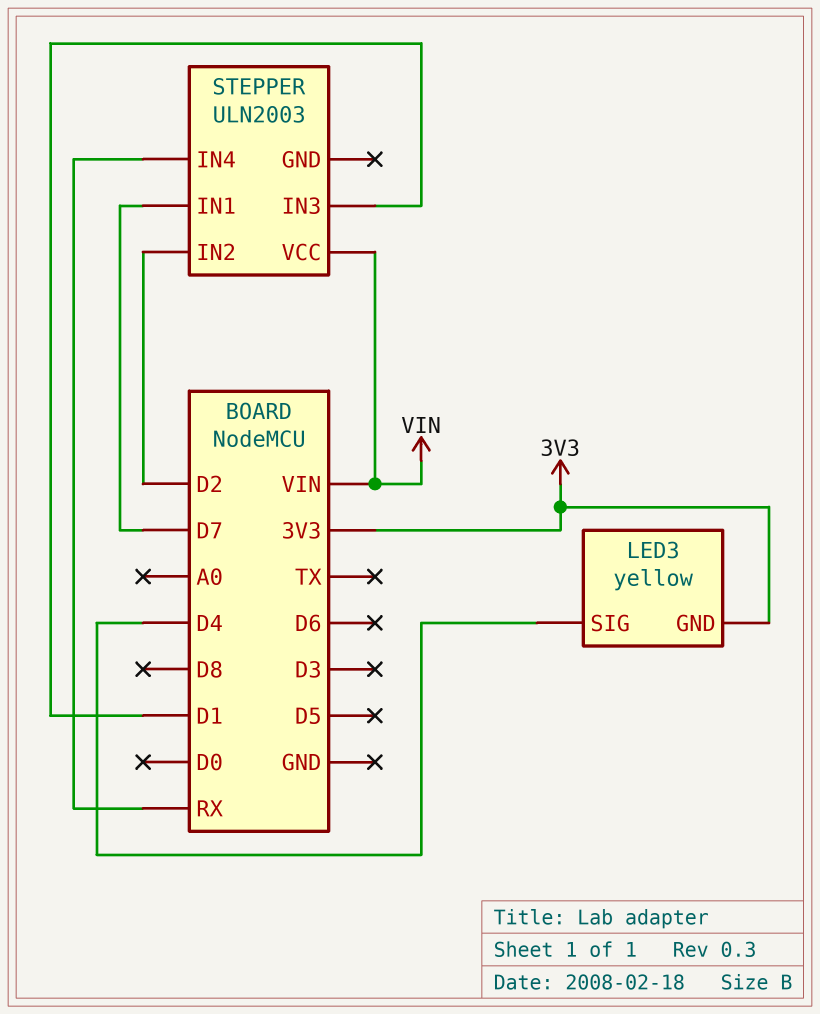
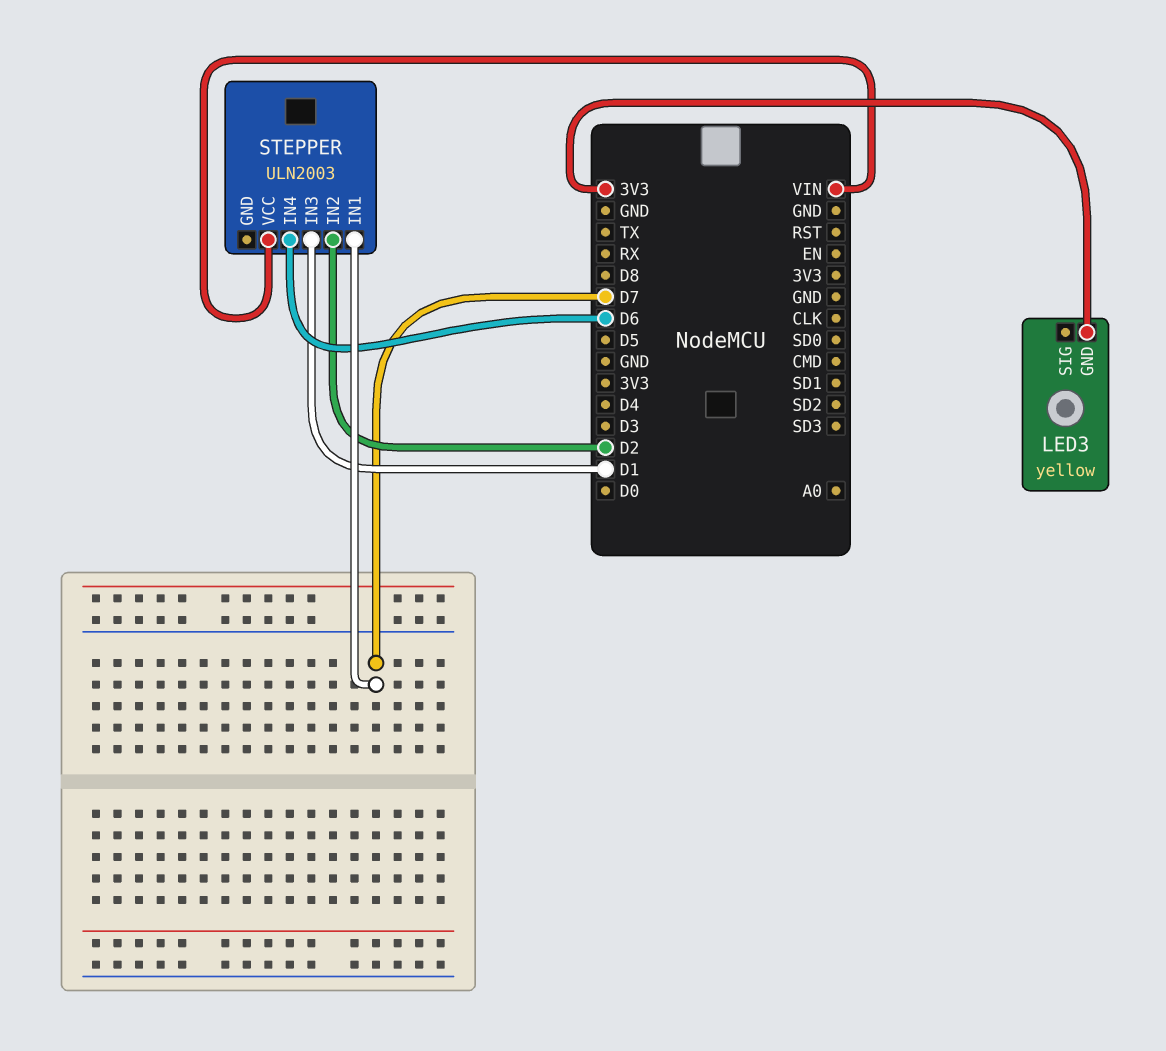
LED3 pin SIG: D4 -> none
STEPPER pin IN4: RX -> D6

